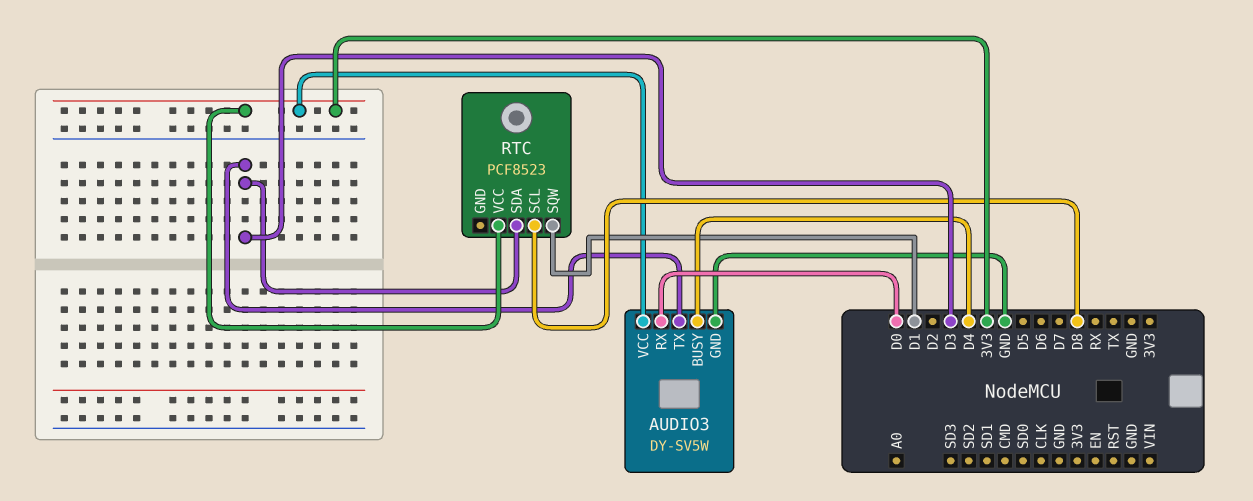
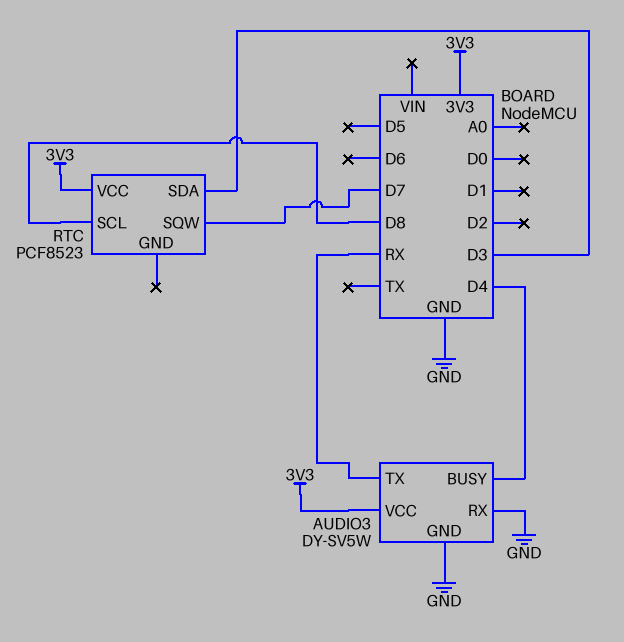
AUDIO3 pin RX: D0 -> GND
AUDIO3 pin TX: D3 -> RX
RTC pin SQW: D1 -> D7

